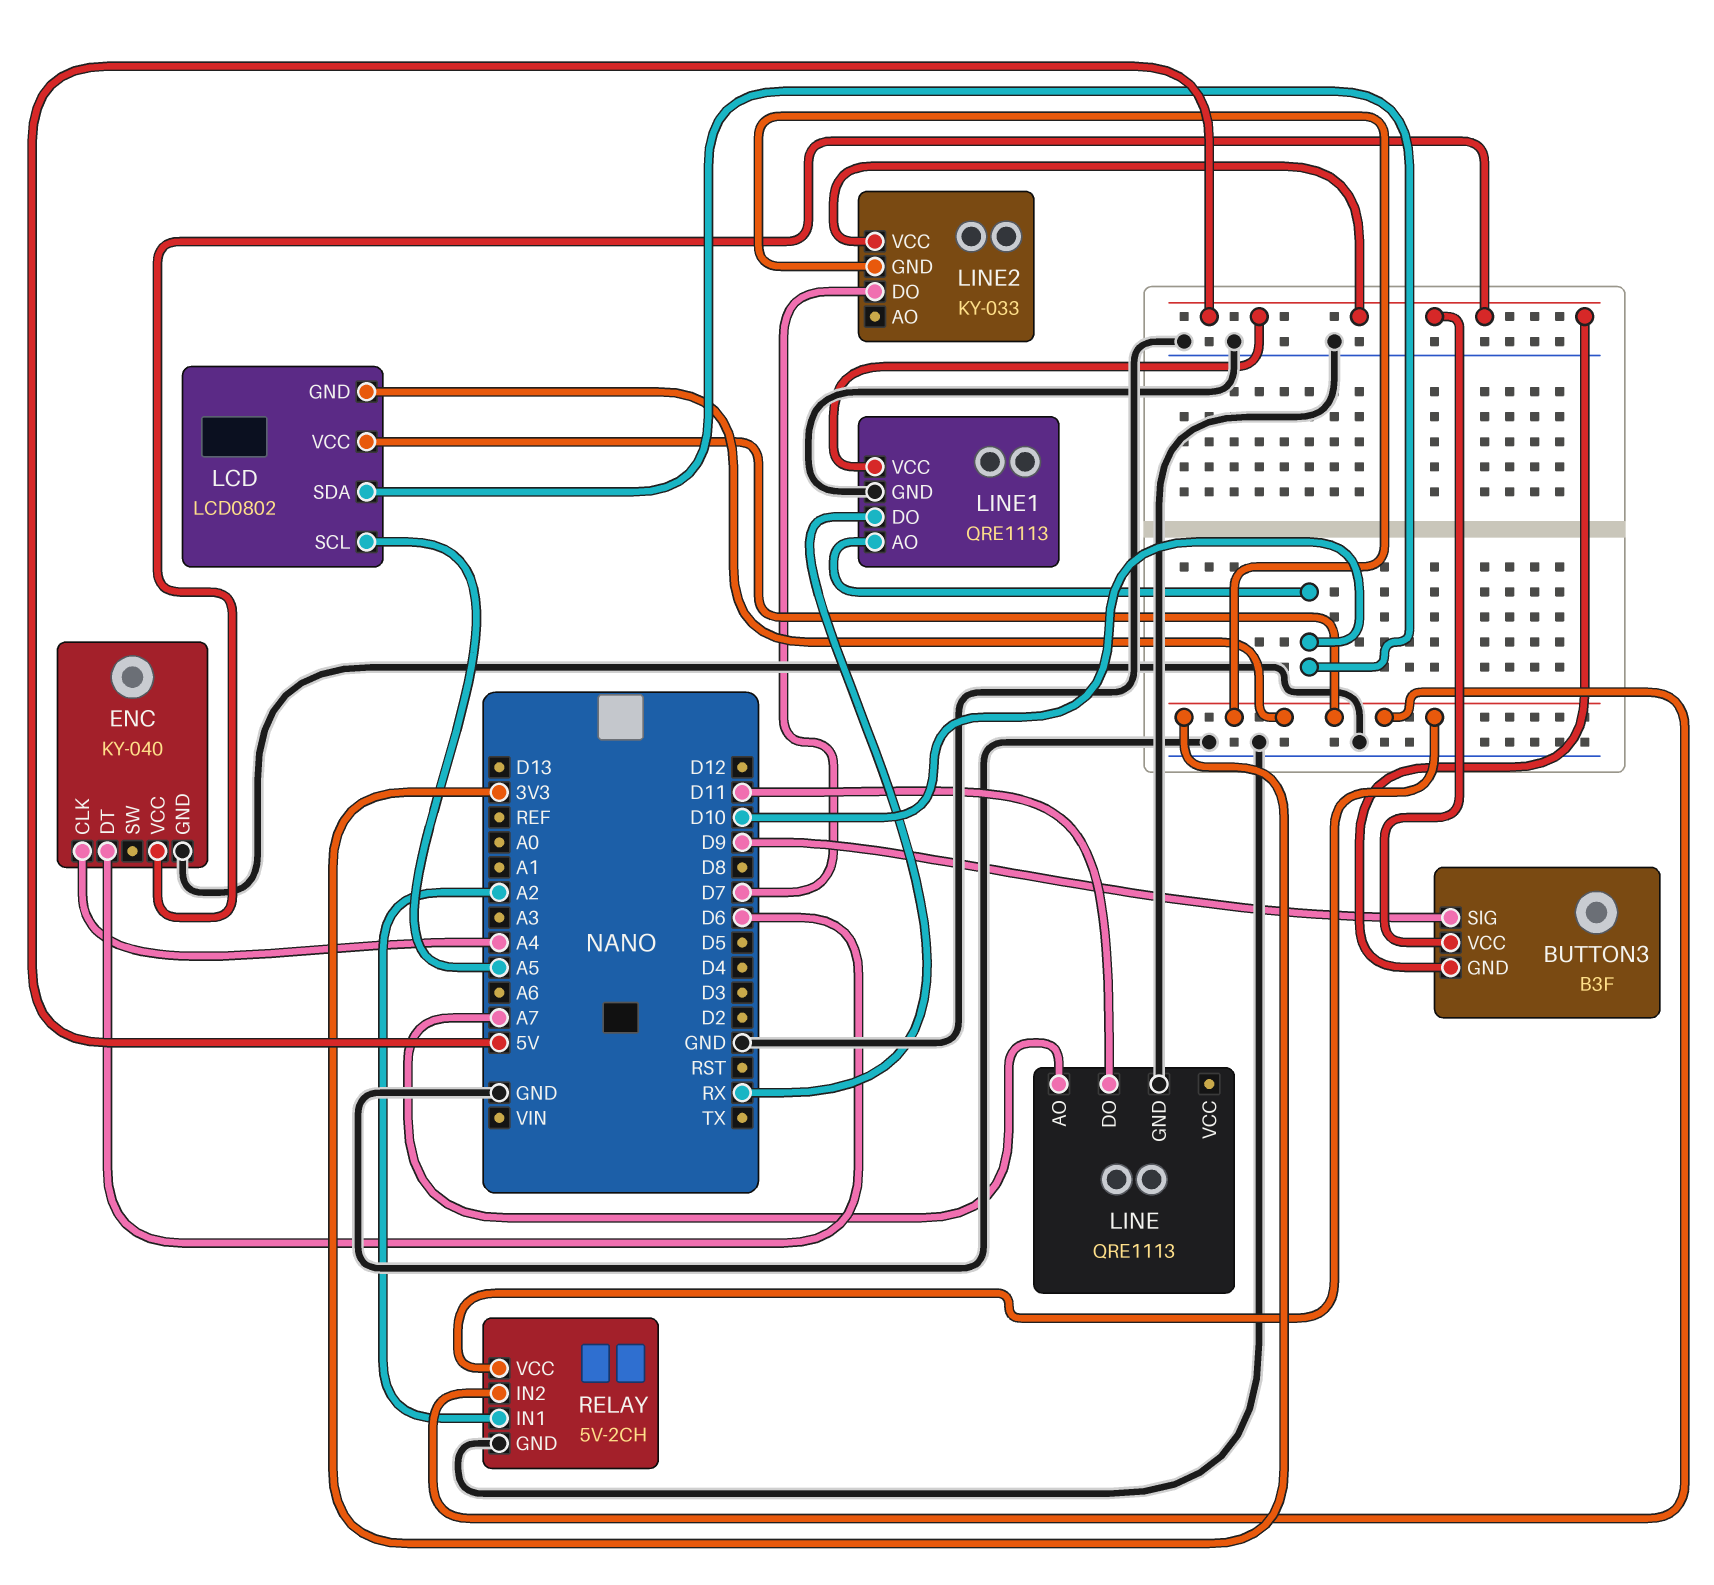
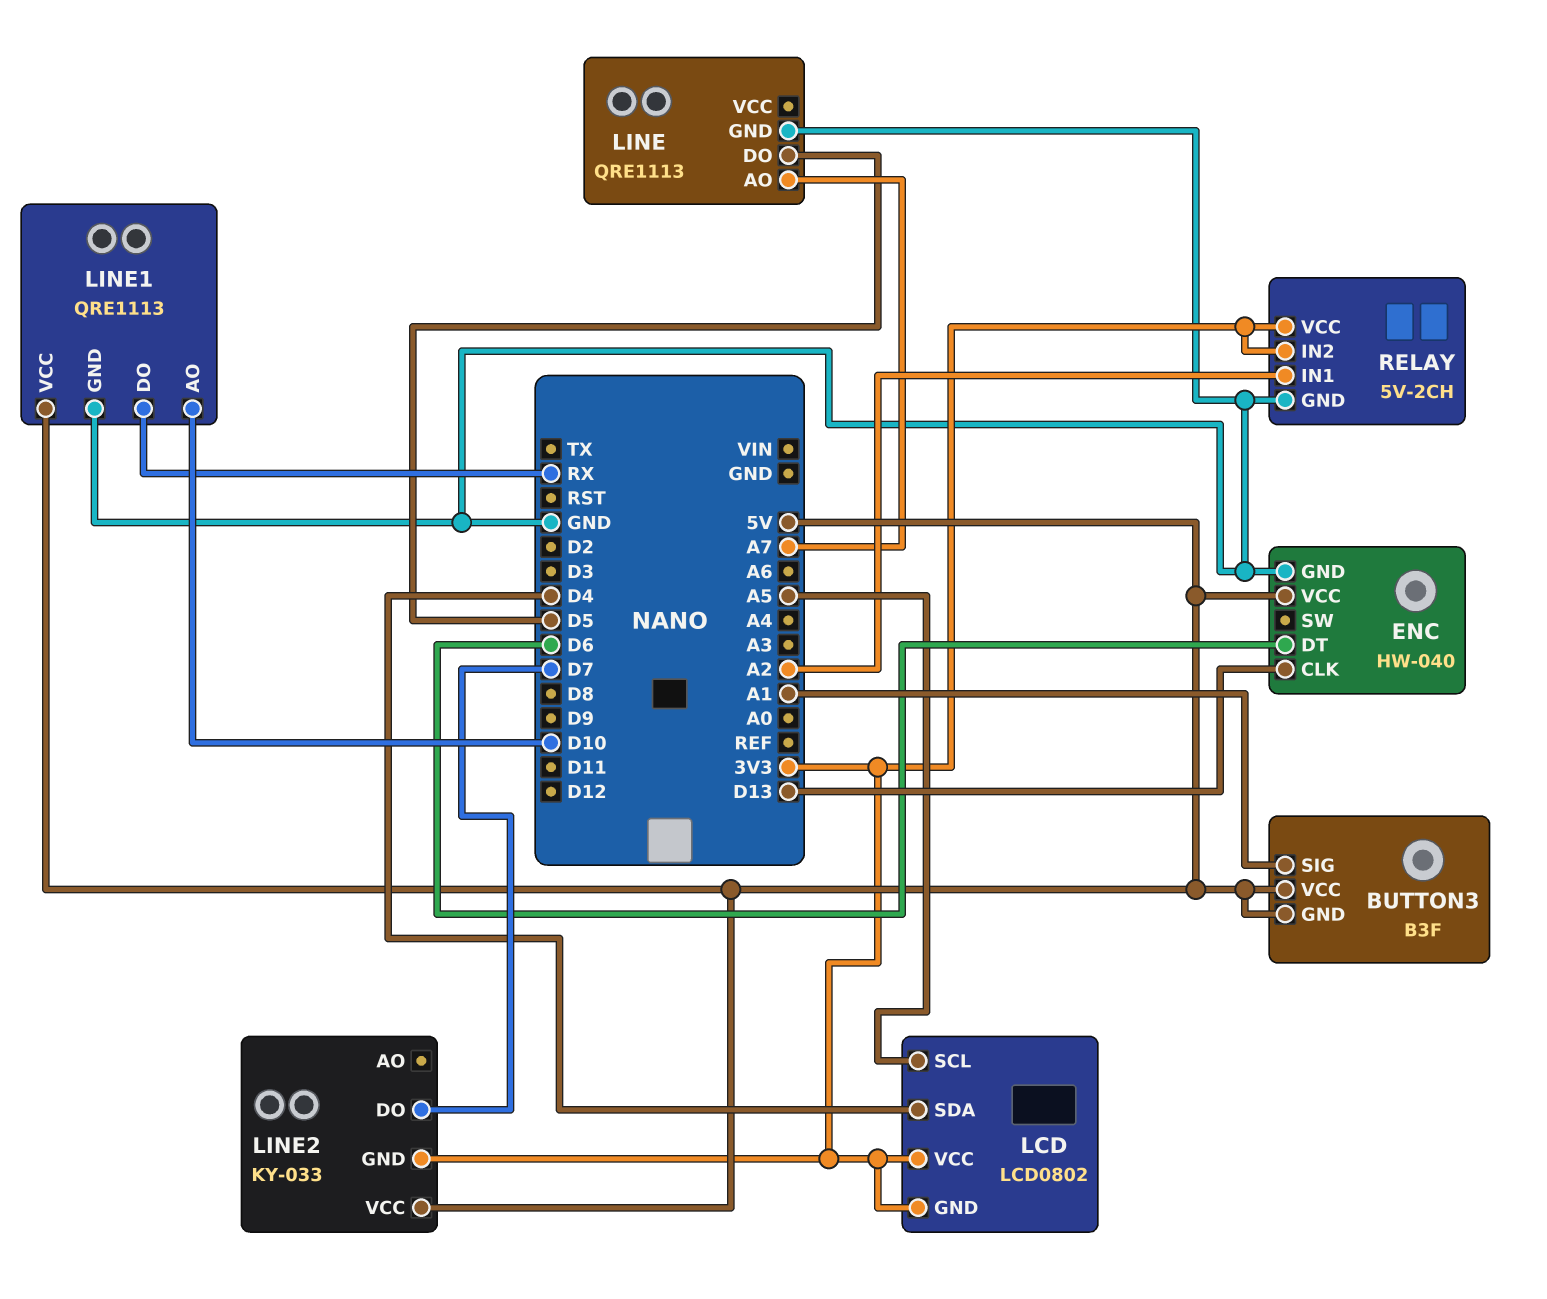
BUTTON3 pin SIG: D9 -> A1
ENC: KY-040 -> HW-040
ENC pin CLK: A4 -> D13
LCD pin SDA: D10 -> D4
LINE pin DO: D11 -> D5

